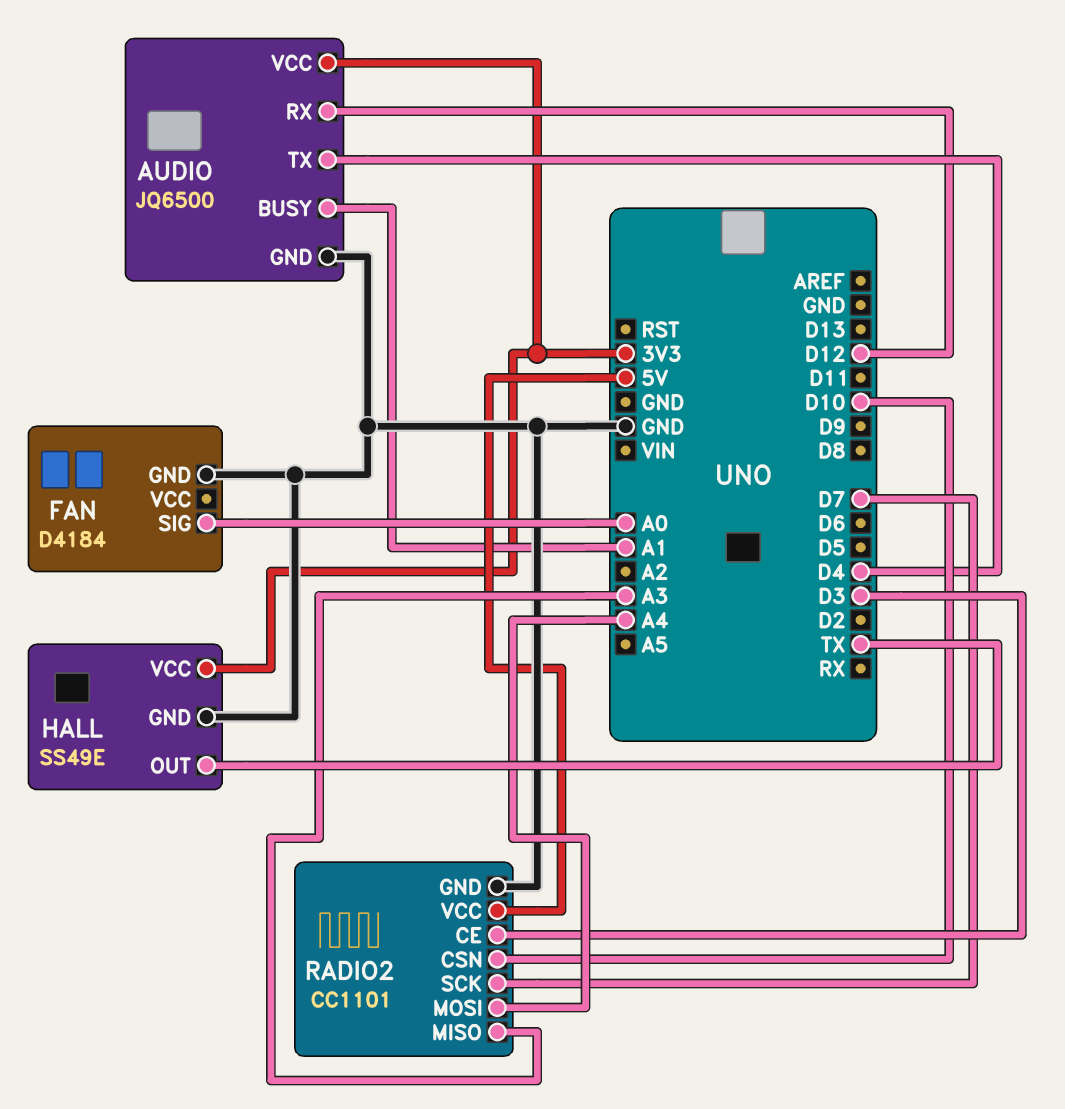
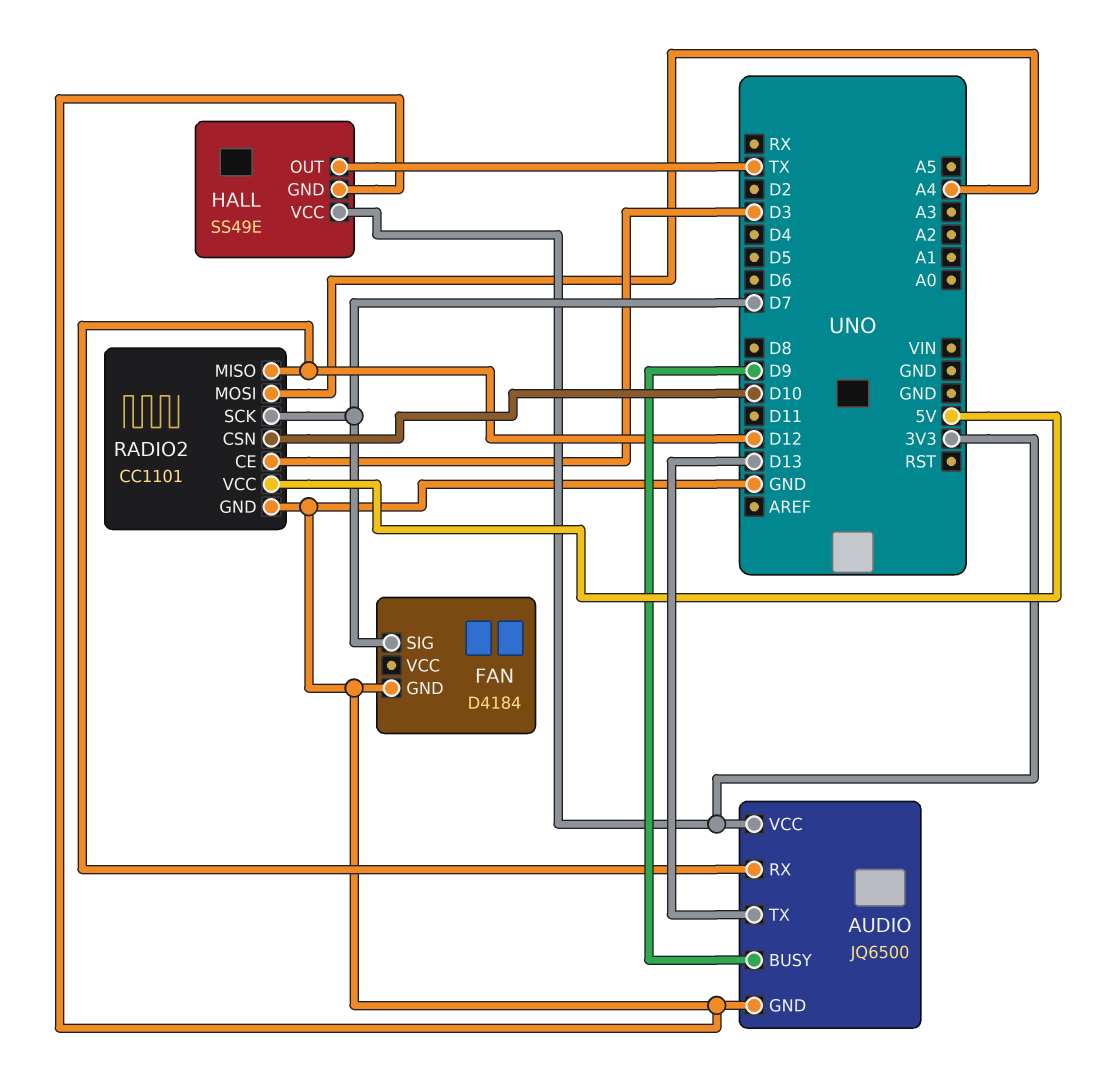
AUDIO pin BUSY: A1 -> D9
AUDIO pin TX: D4 -> D13
FAN pin SIG: A0 -> D7
RADIO2 pin MISO: A3 -> D12

